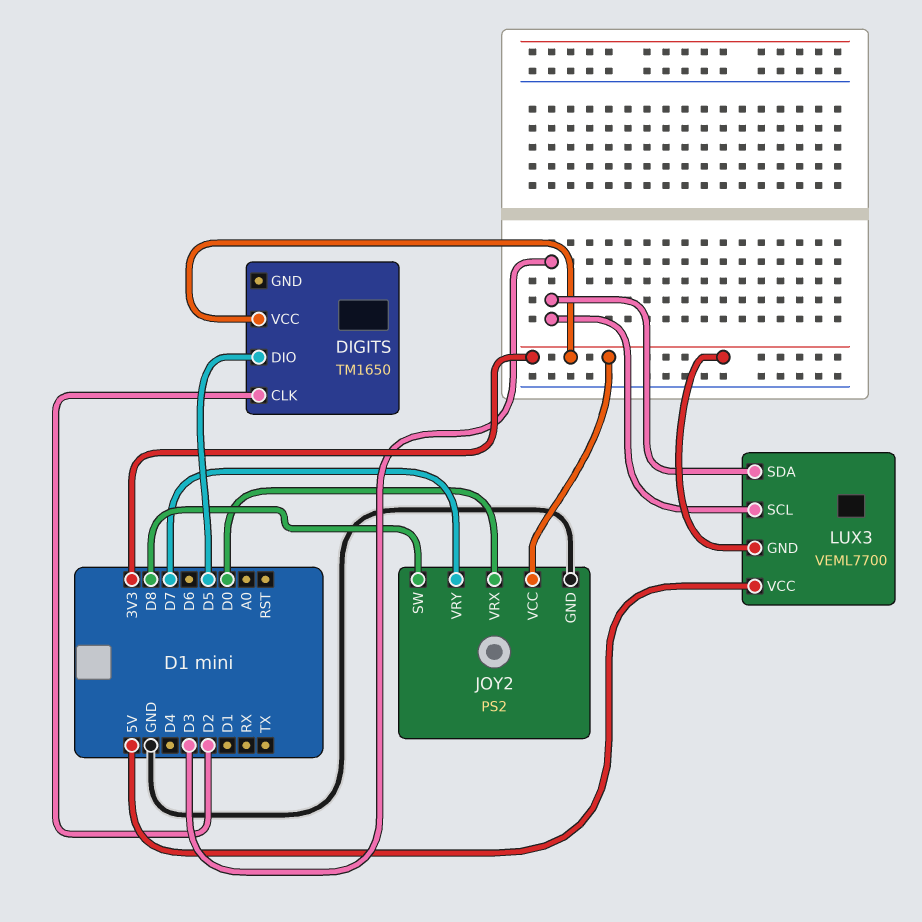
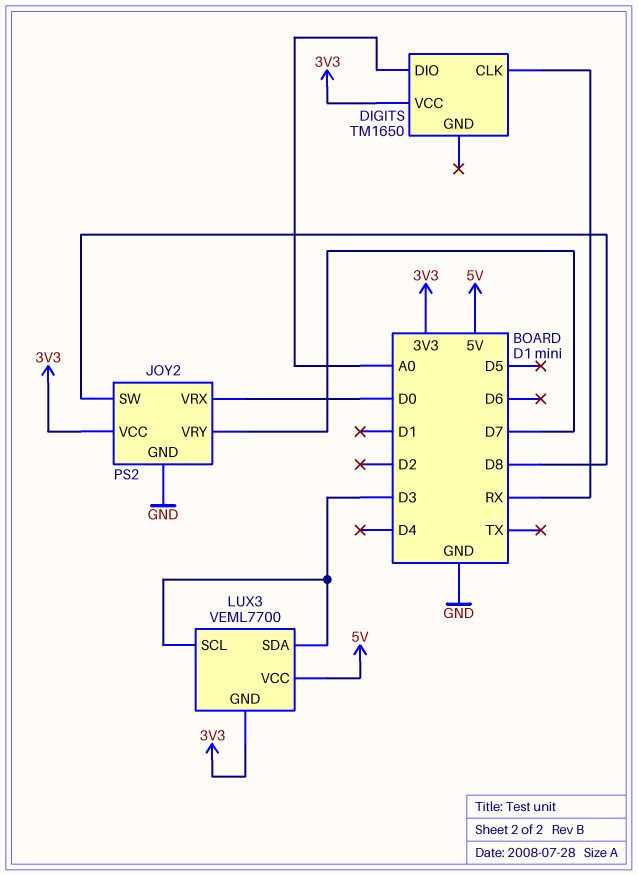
DIGITS pin CLK: D2 -> RX
DIGITS pin DIO: D5 -> A0

